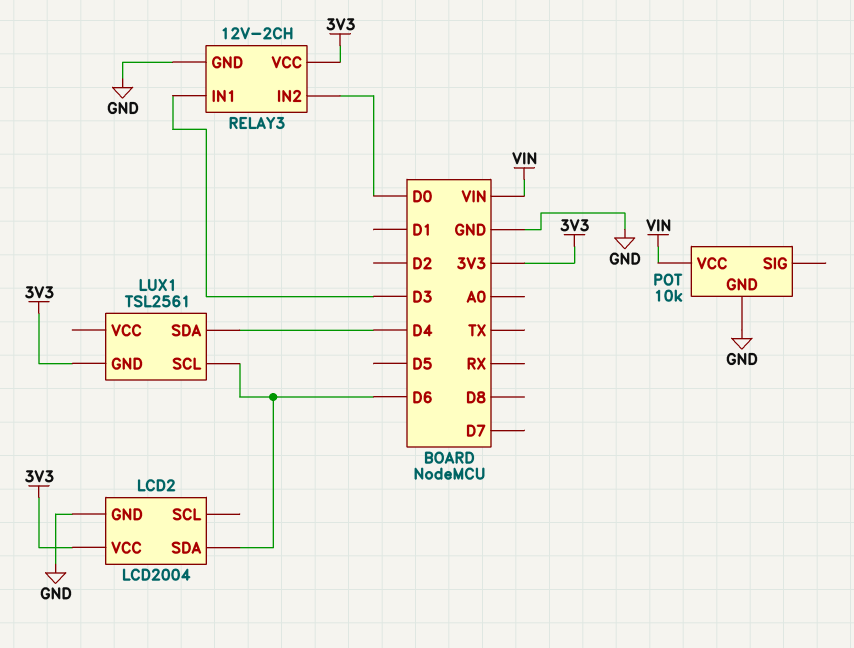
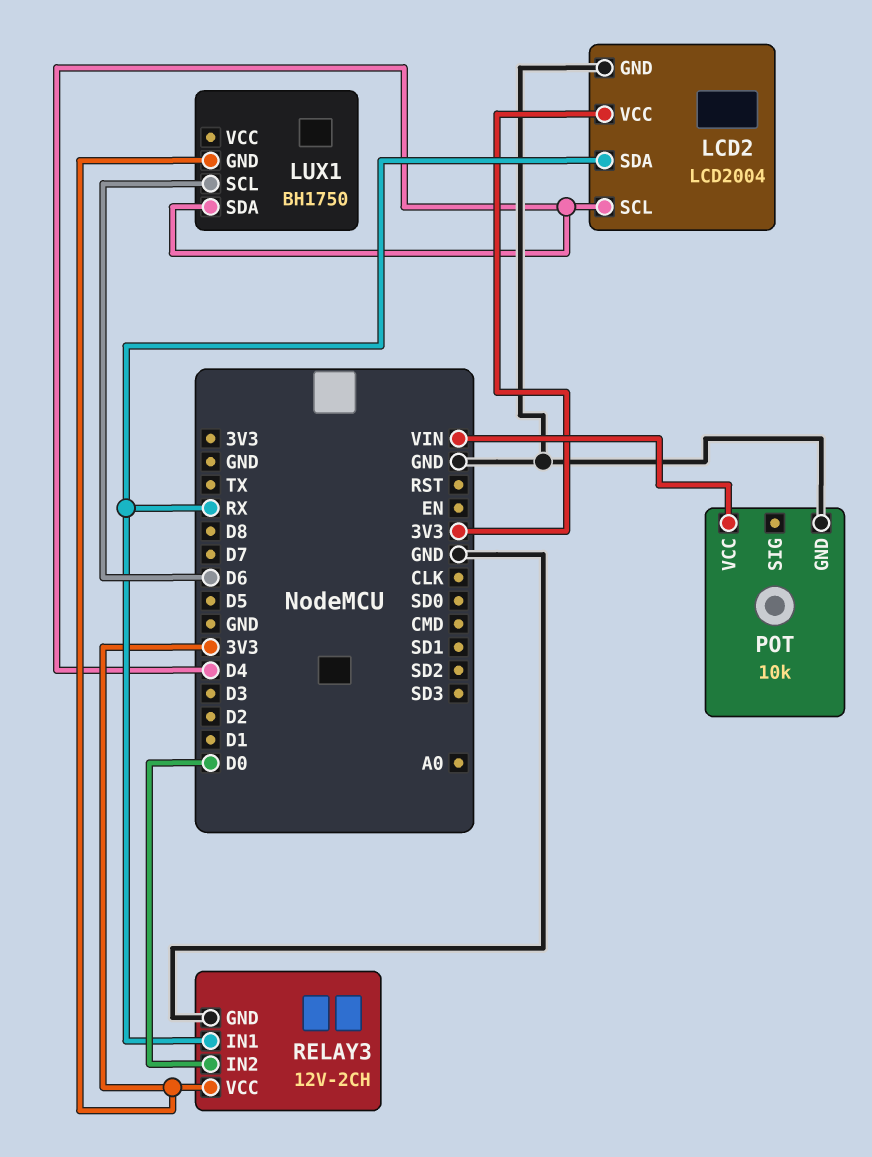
LCD2 pin SCL: none -> D4
LCD2 pin SDA: D6 -> RX
LUX1: TSL2561 -> BH1750
RELAY3 pin IN1: D3 -> RX

